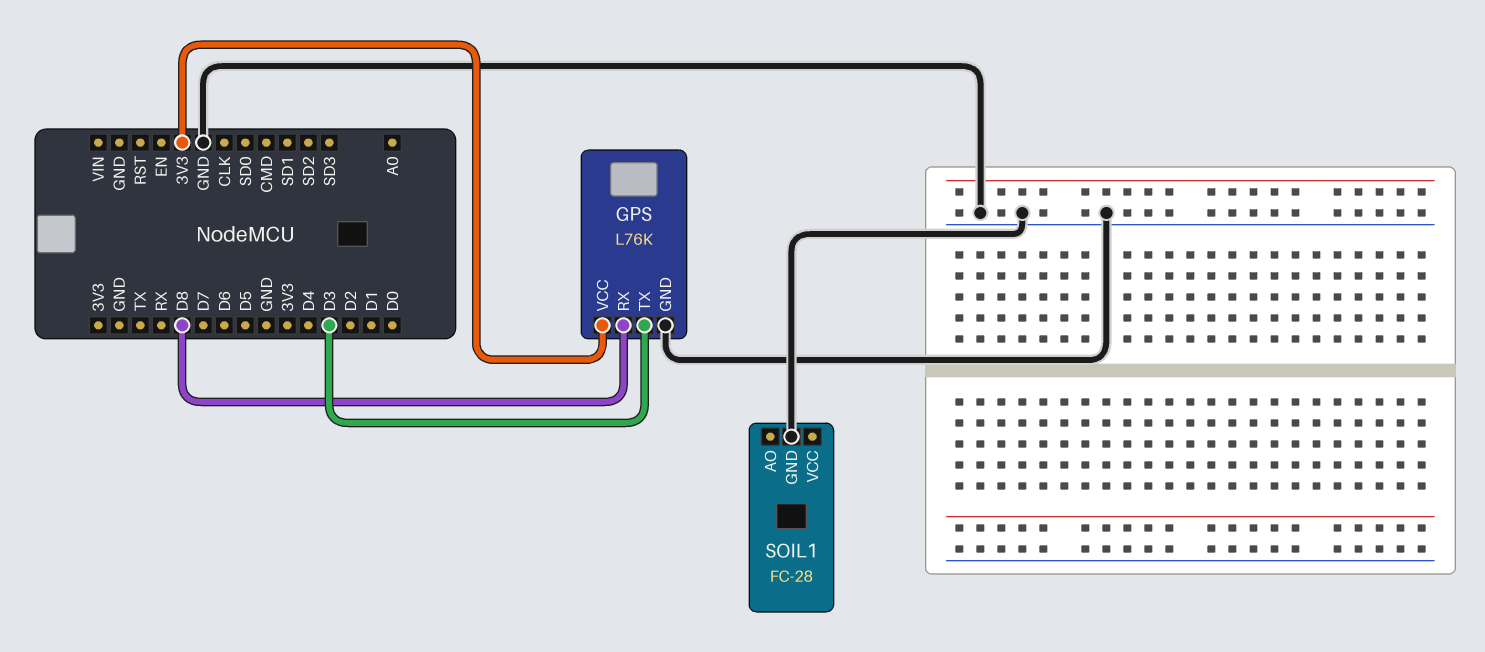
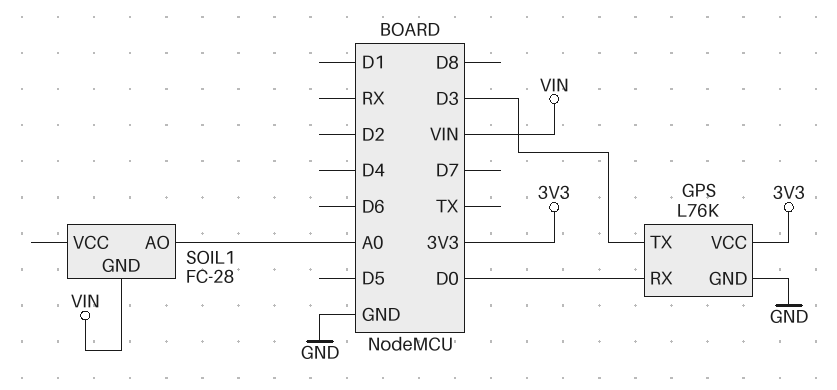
GPS pin RX: D8 -> D0
SOIL1 pin AO: none -> A0
SOIL1 pin GND: GND -> VIN

